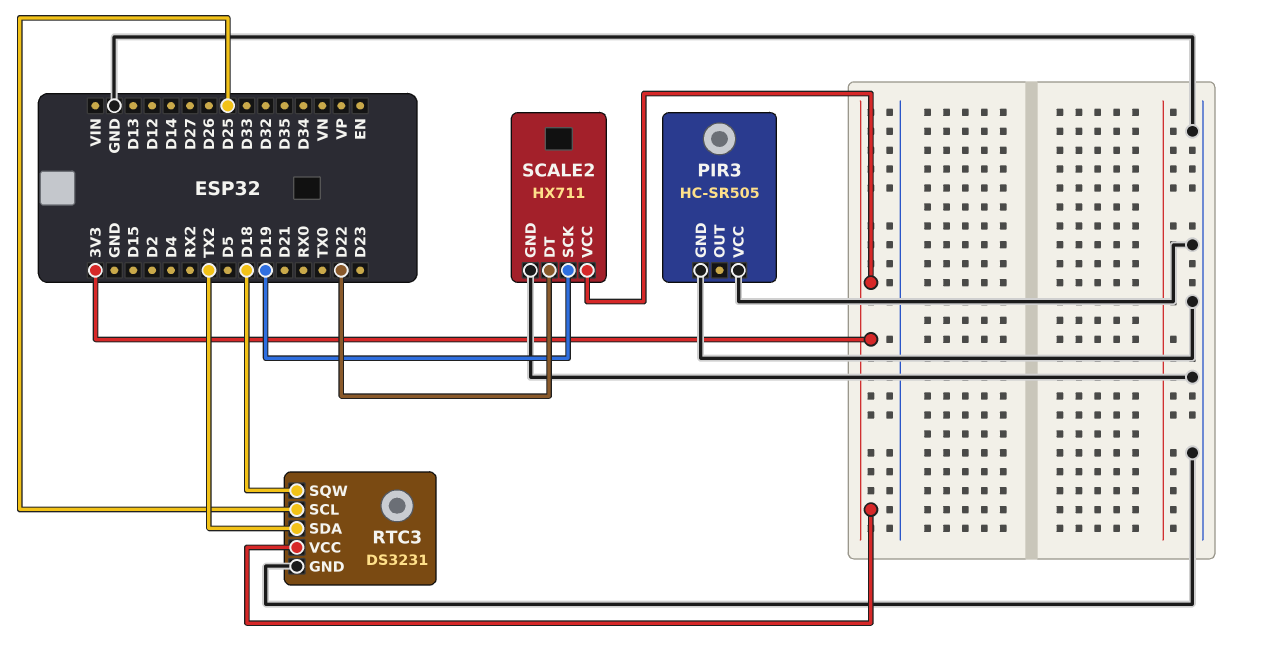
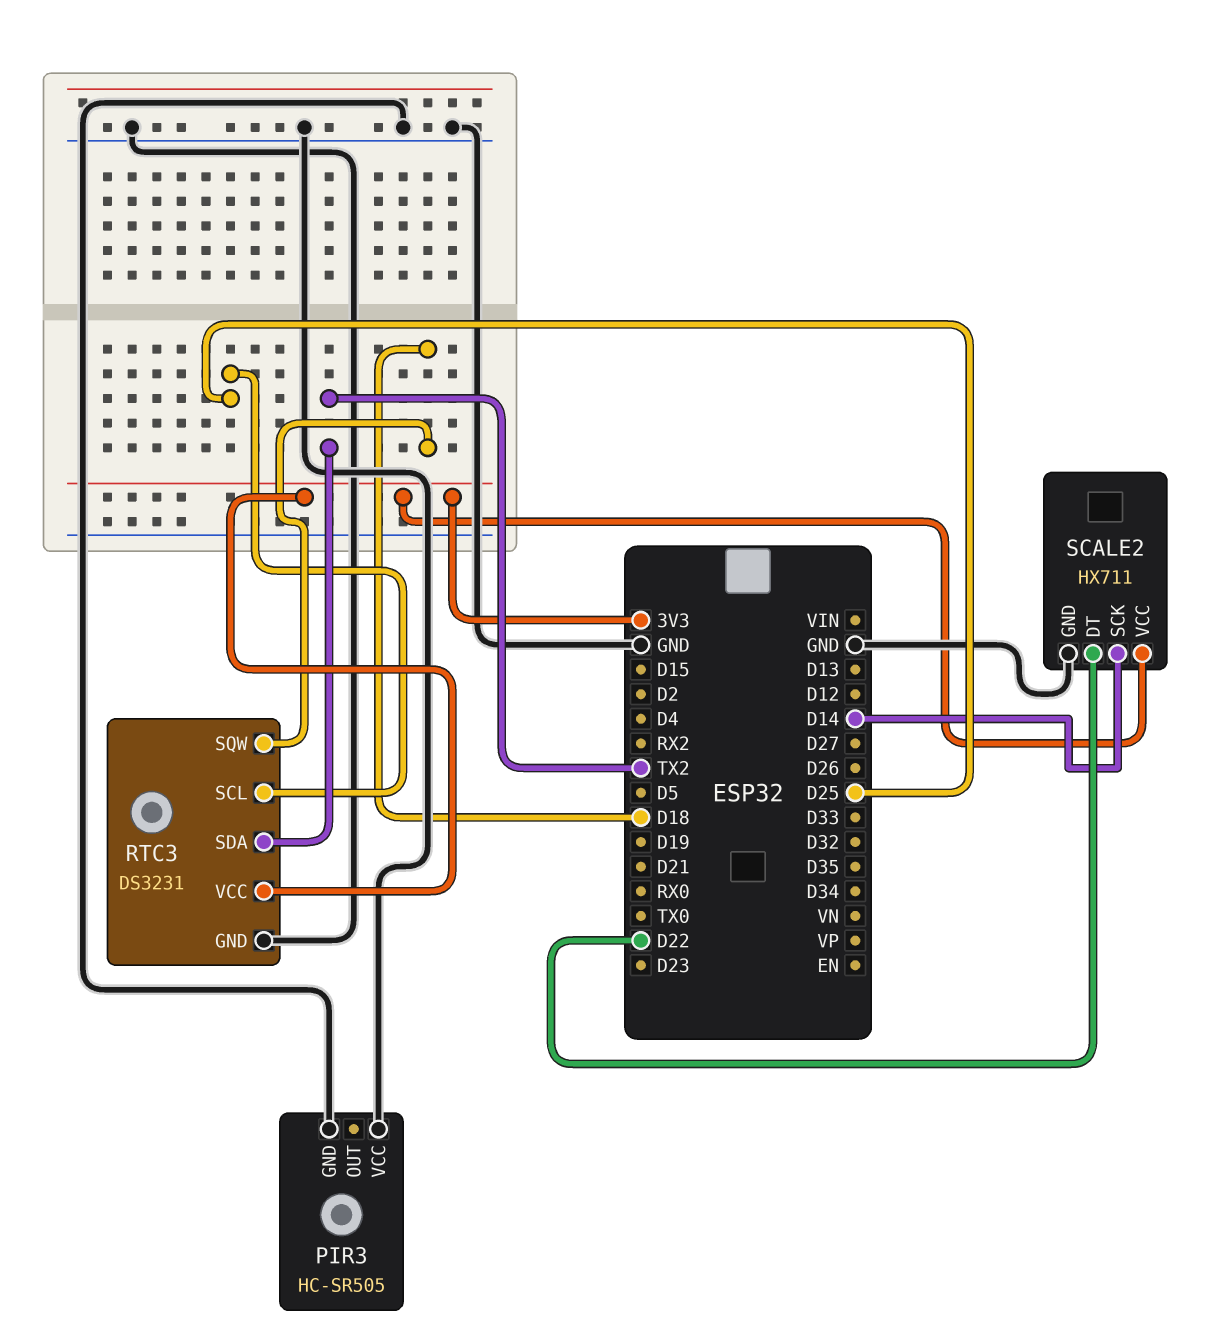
SCALE2 pin SCK: D19 -> D14

